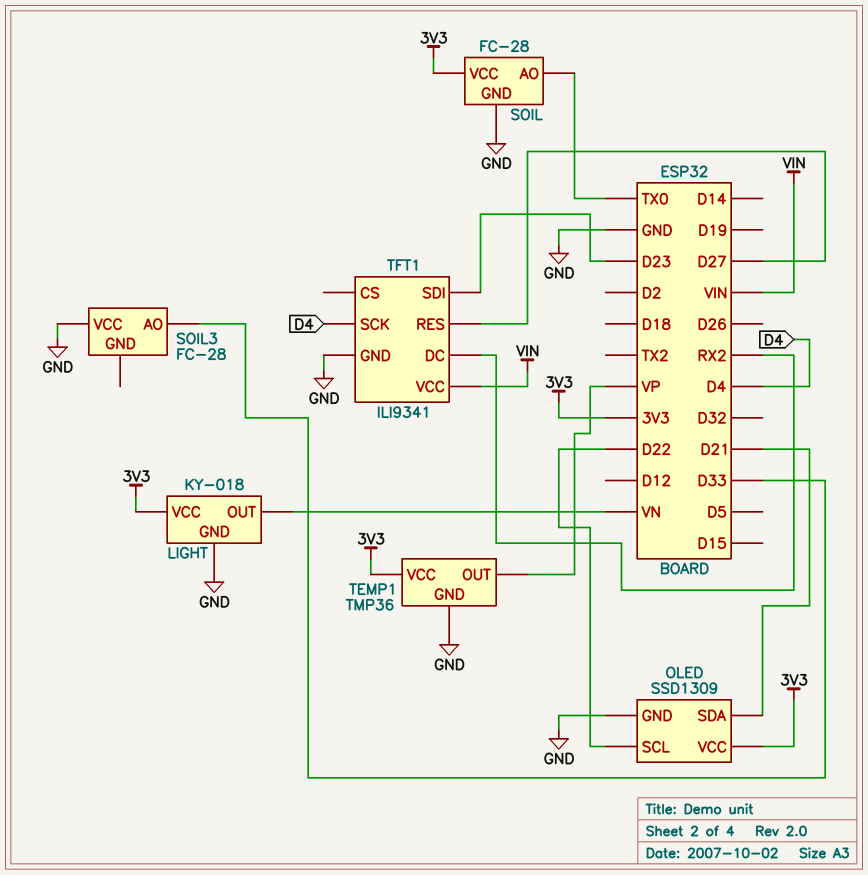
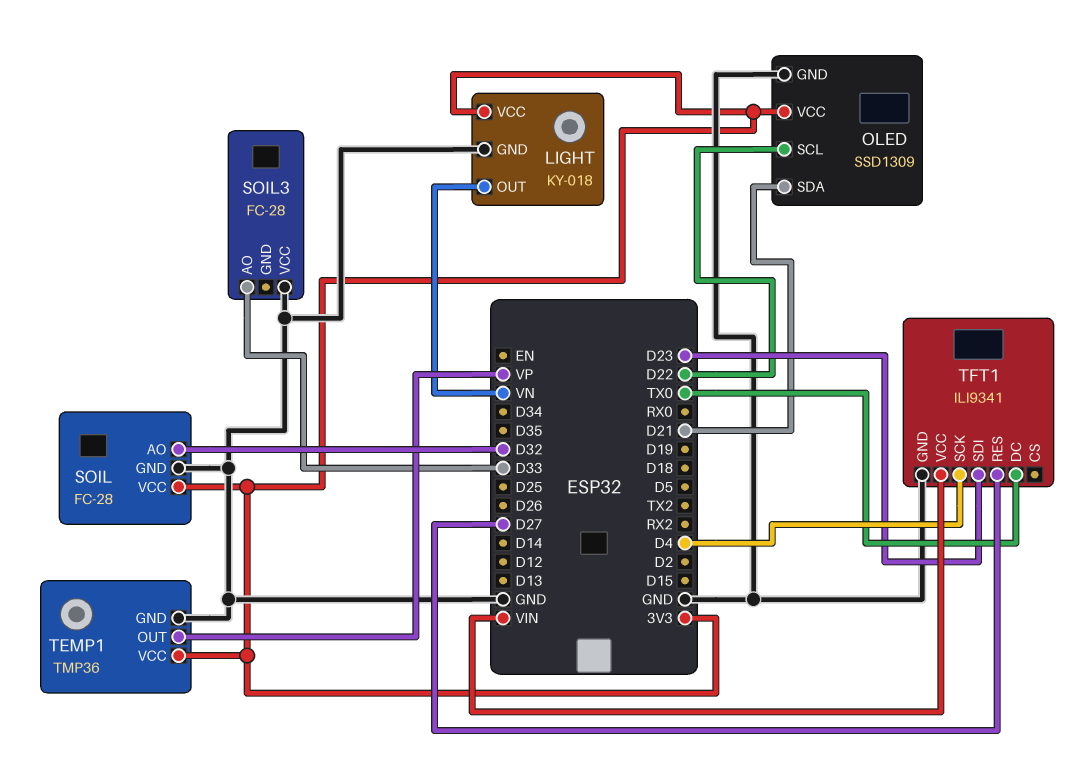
SOIL pin AO: TX0 -> D32
TFT1 pin DC: RX2 -> TX0

